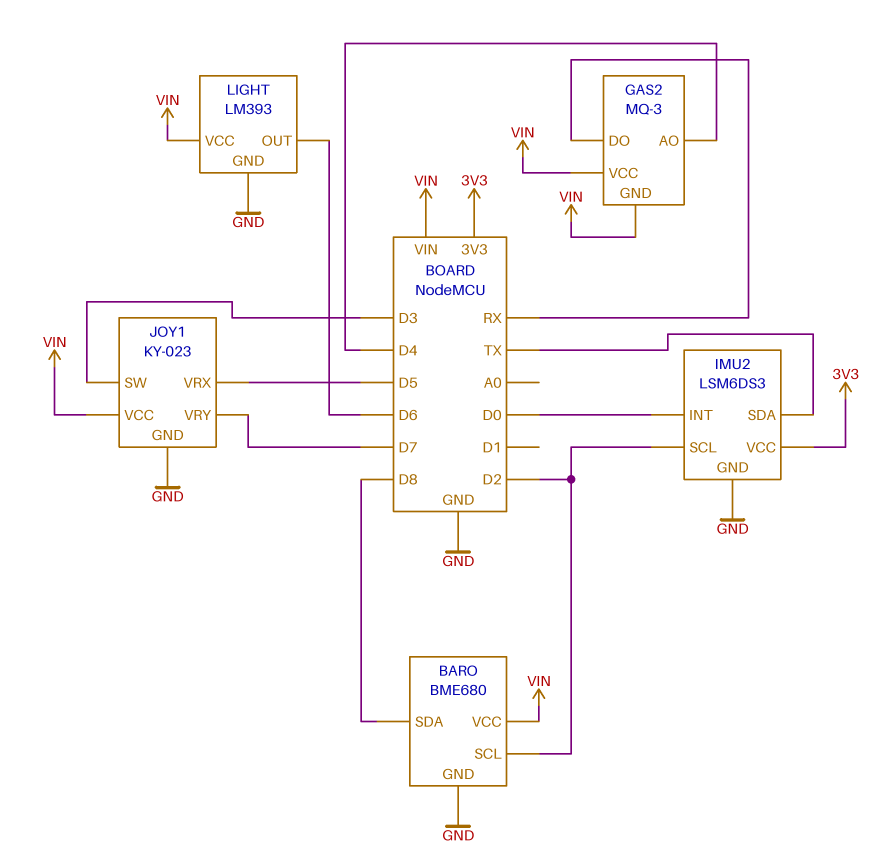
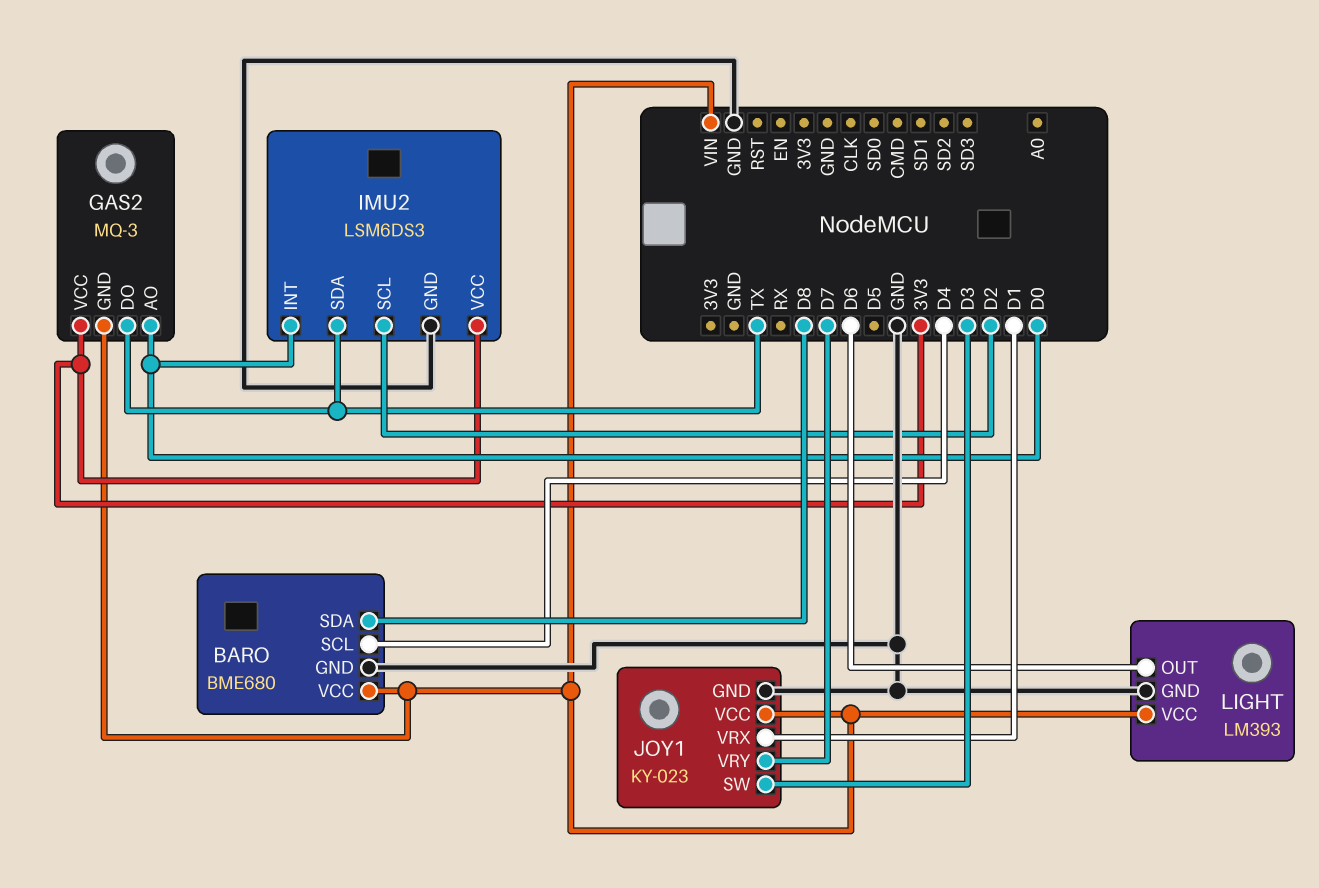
BARO pin SCL: D2 -> D4
GAS2 pin AO: D4 -> D0
GAS2 pin DO: RX -> TX
GAS2 pin VCC: VIN -> 3V3
JOY1 pin VRX: D5 -> D1

